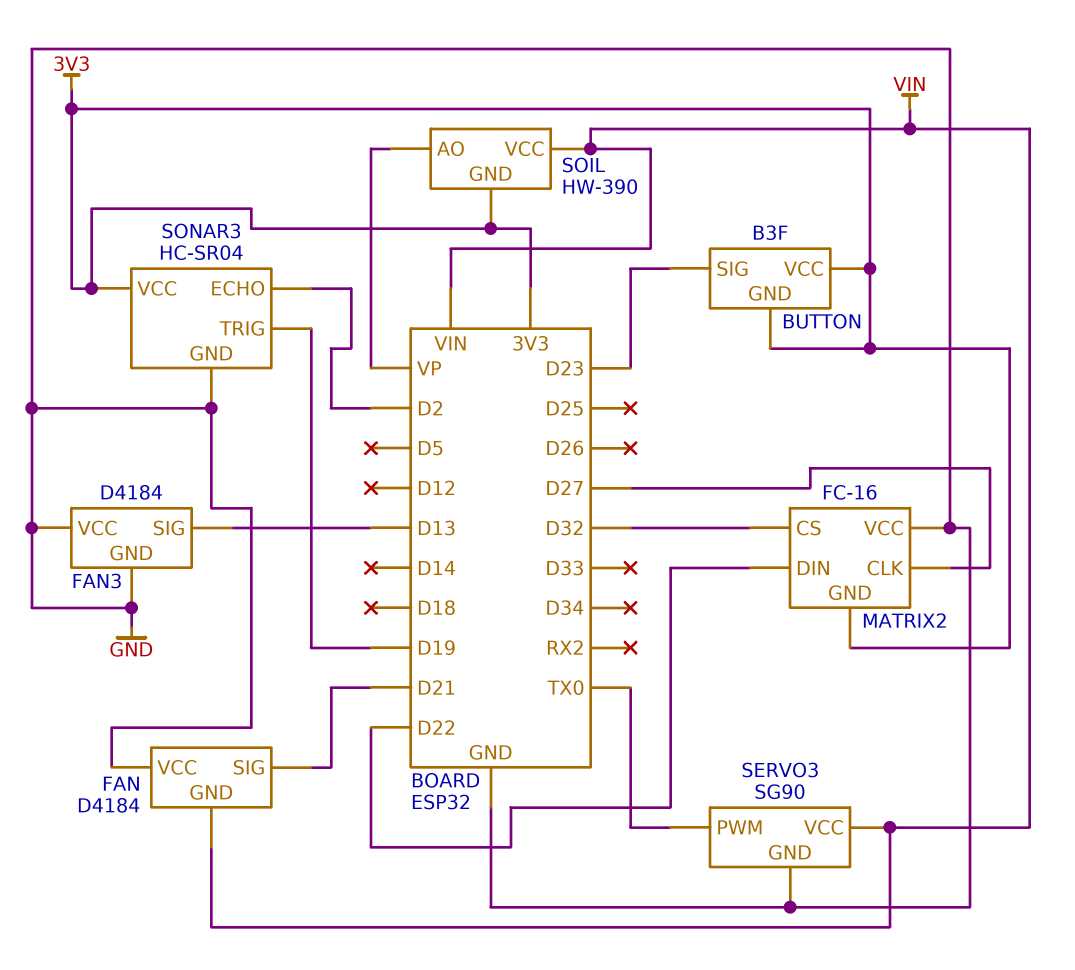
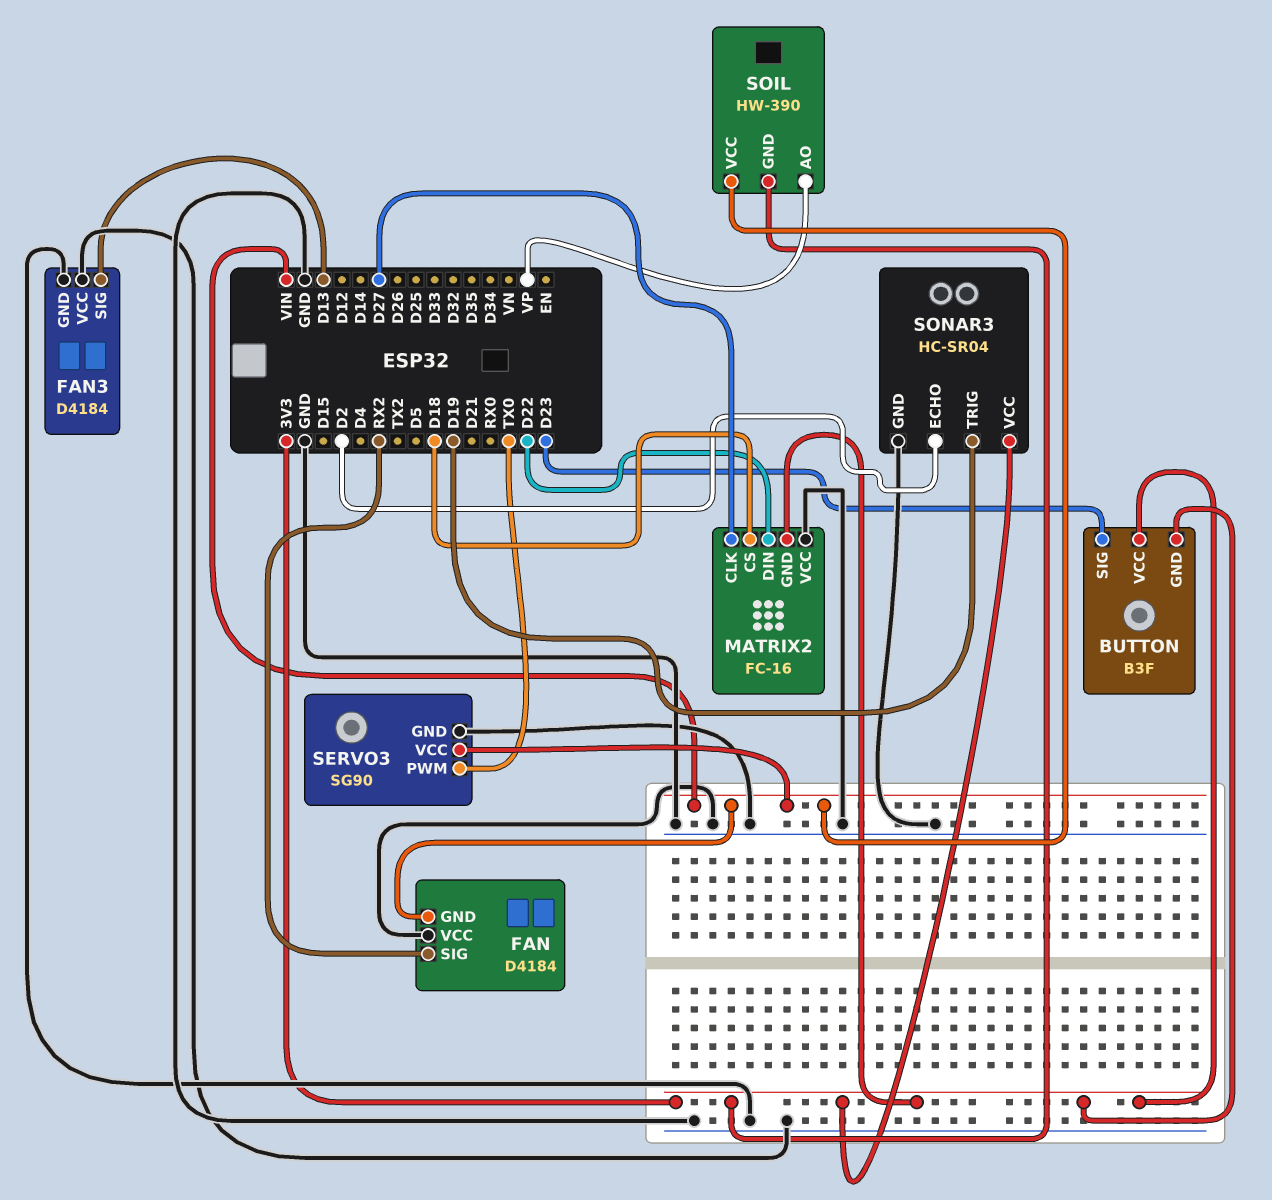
FAN pin SIG: D21 -> RX2
MATRIX2 pin CS: D32 -> D18

